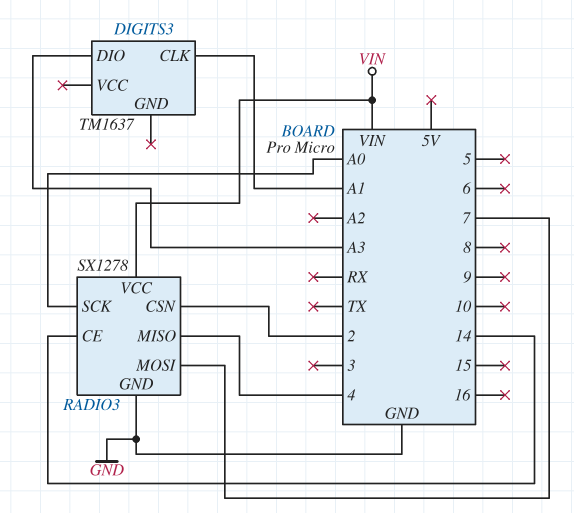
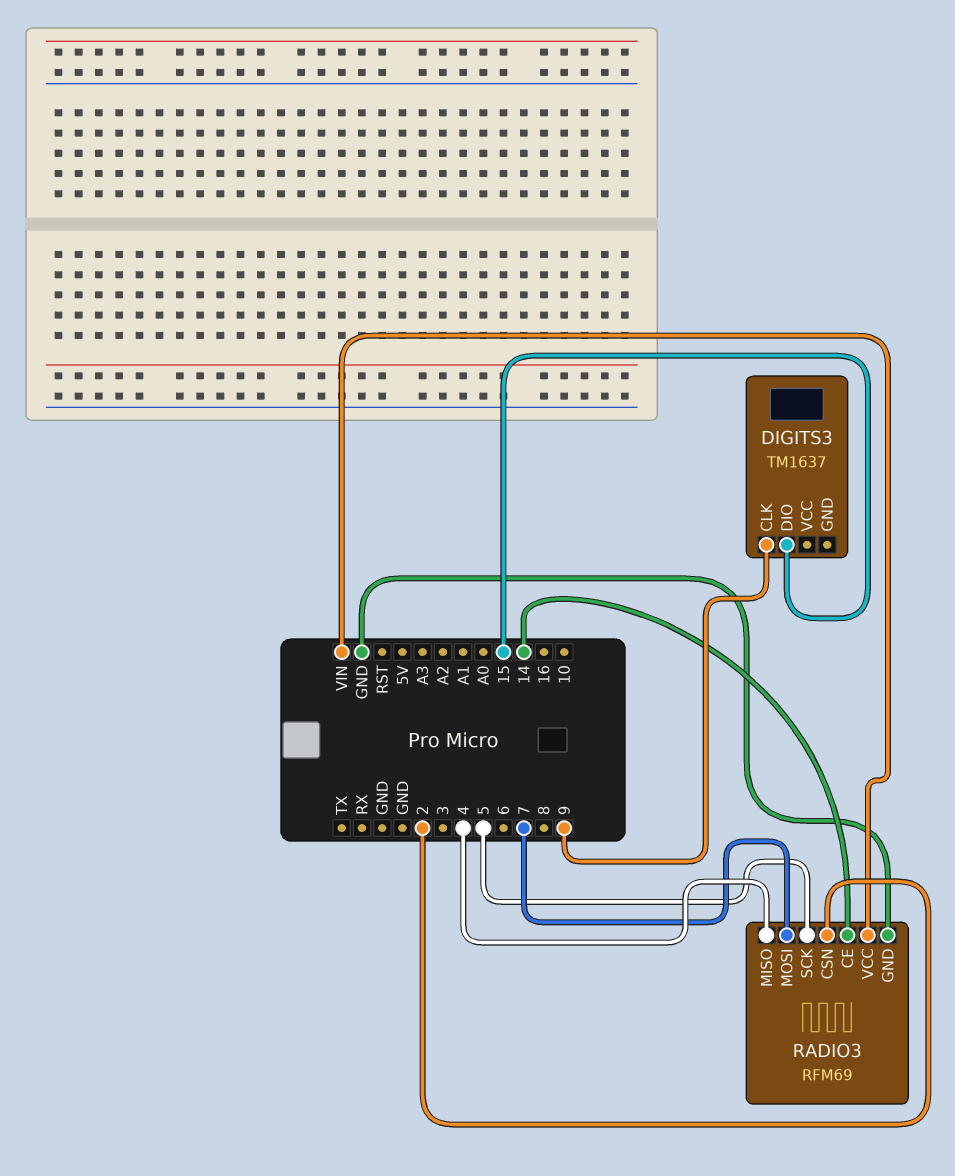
DIGITS3 pin CLK: A1 -> 9
DIGITS3 pin DIO: A3 -> 15
RADIO3: SX1278 -> RFM69
RADIO3 pin SCK: A0 -> 5

